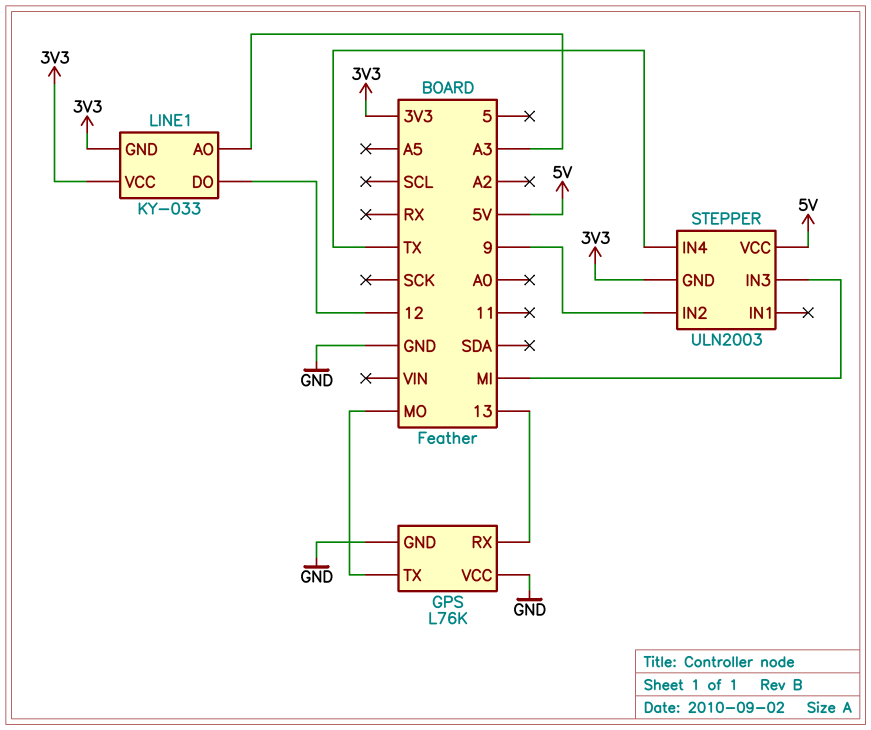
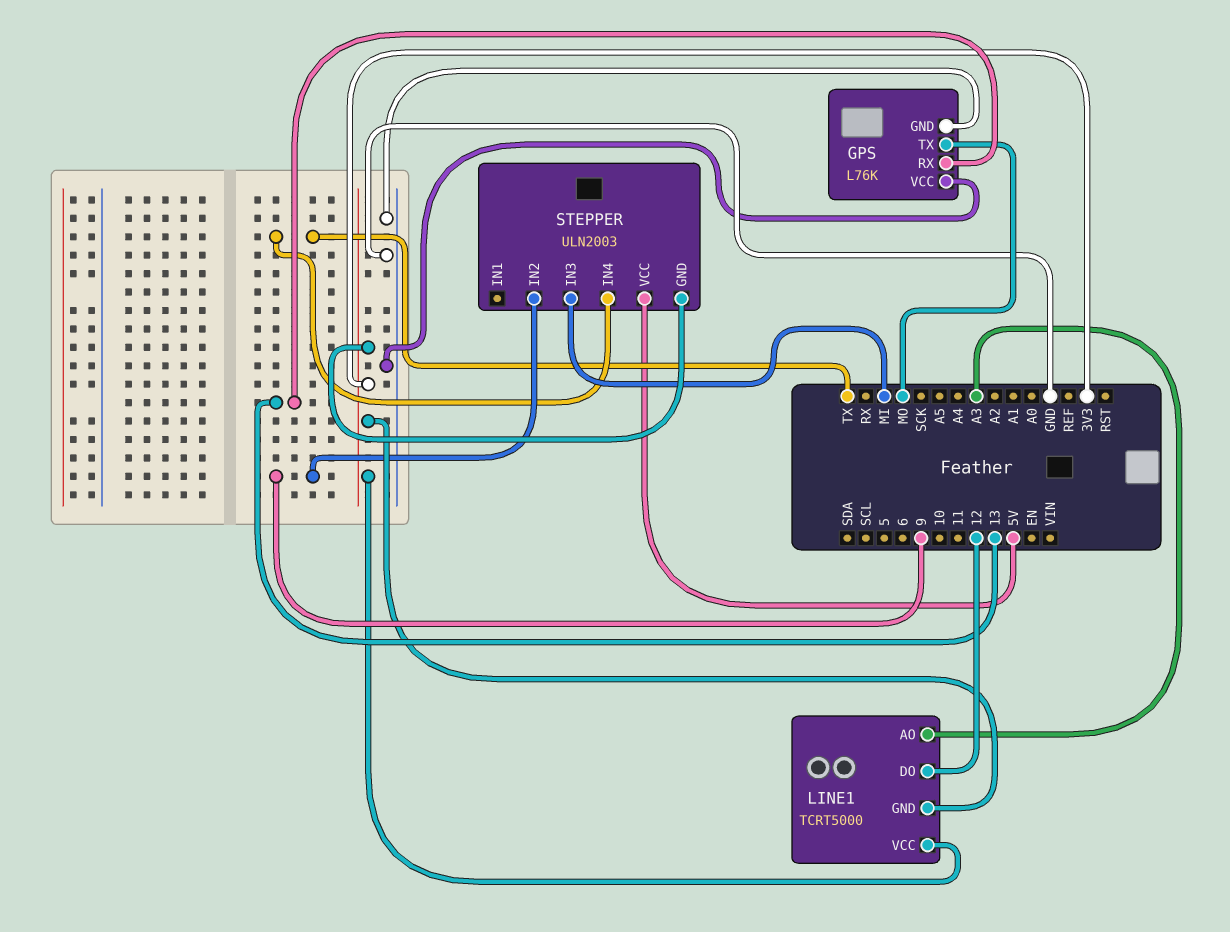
LINE1: KY-033 -> TCRT5000

